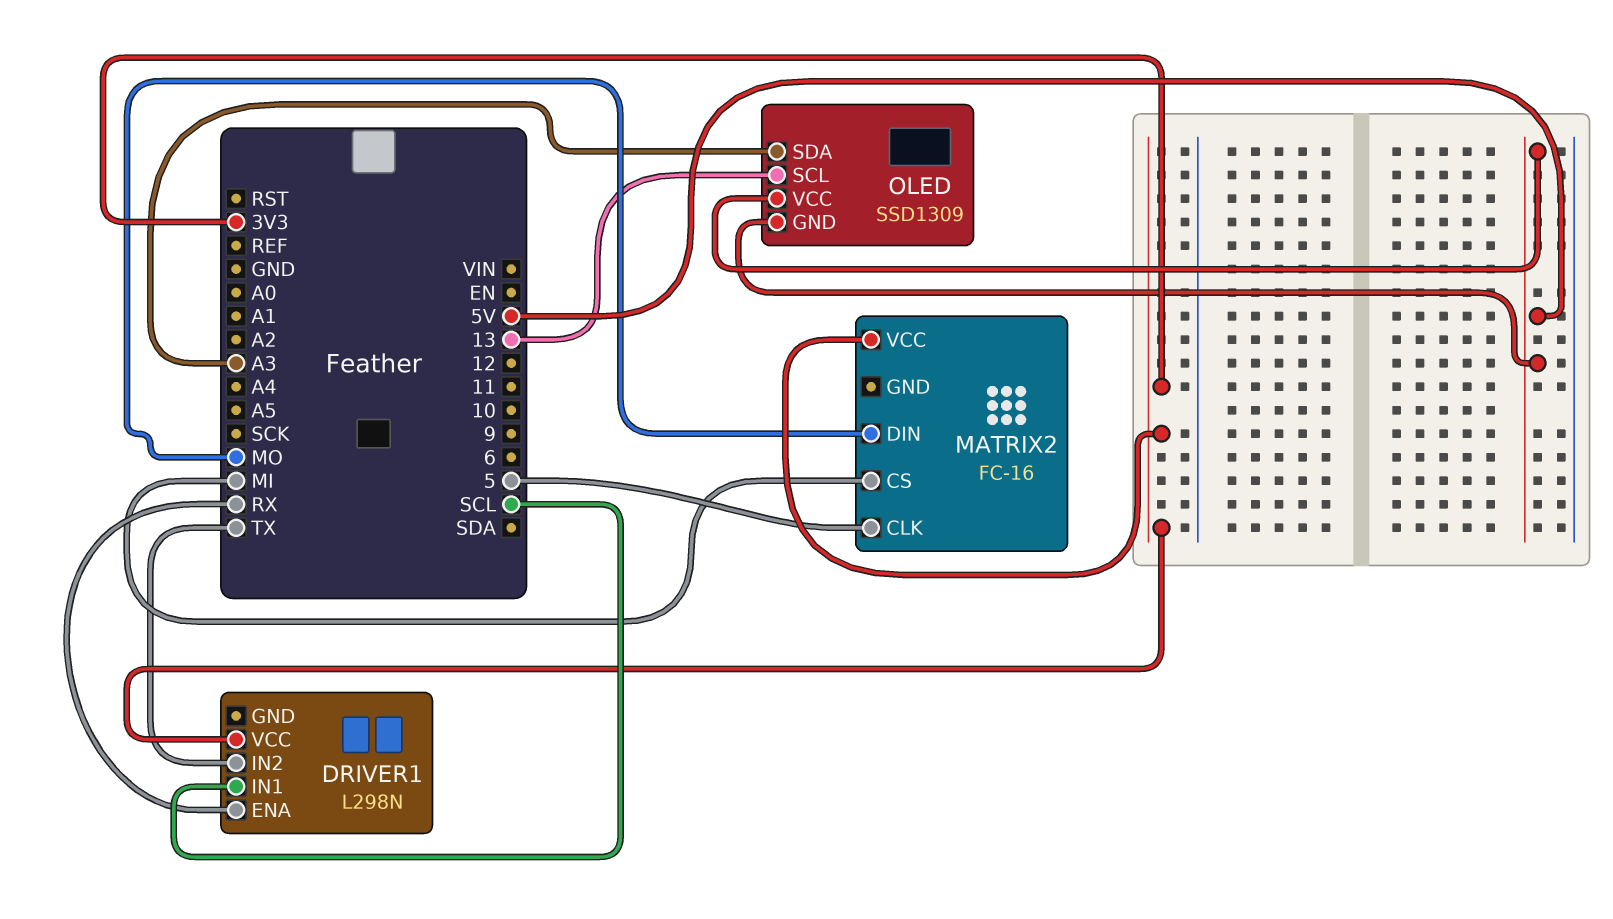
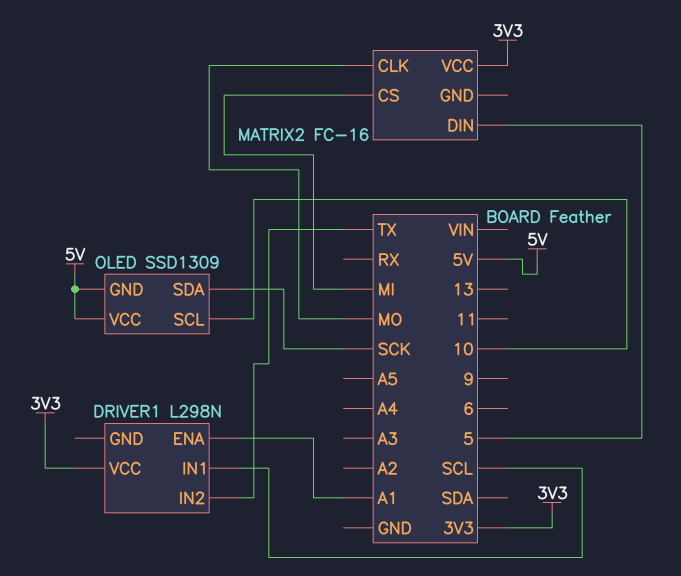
DRIVER1 pin ENA: RX -> A1
MATRIX2 pin CLK: 5 -> MO
MATRIX2 pin DIN: MO -> 5
OLED pin SCL: 13 -> 10
OLED pin SDA: A3 -> SCK

